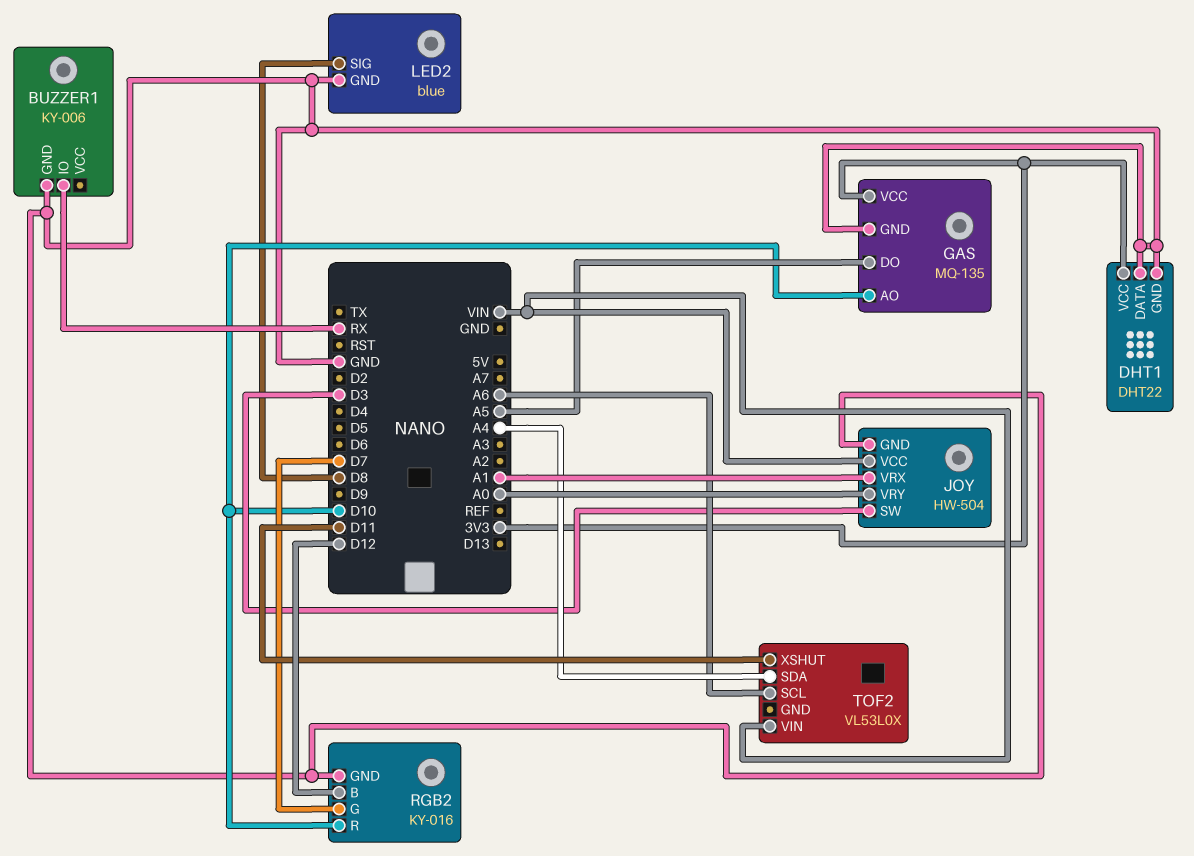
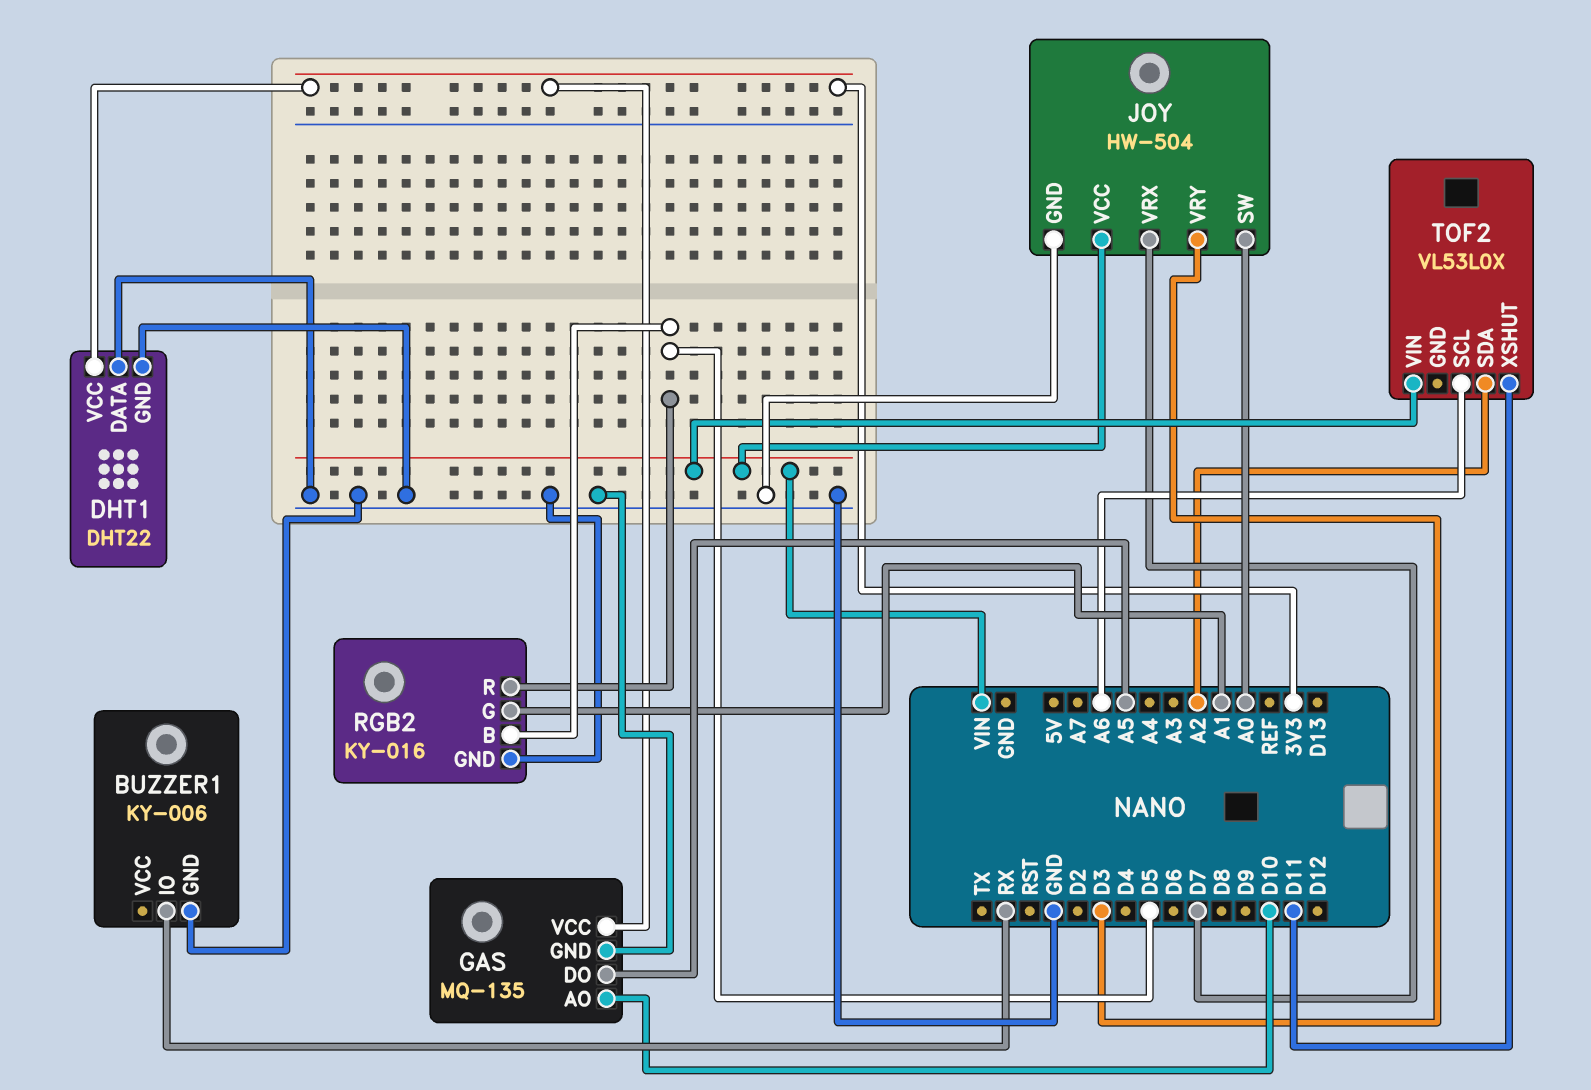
JOY pin SW: D3 -> A0
JOY pin VRX: A1 -> D7
JOY pin VRY: A0 -> D3
LED2: blue -> none
LED2 pin GND: GND -> none
LED2 pin SIG: D8 -> none
RGB2 pin B: D12 -> D5
RGB2 pin G: D7 -> A1
RGB2 pin R: D10 -> D5
TOF2 pin SDA: A4 -> A2

